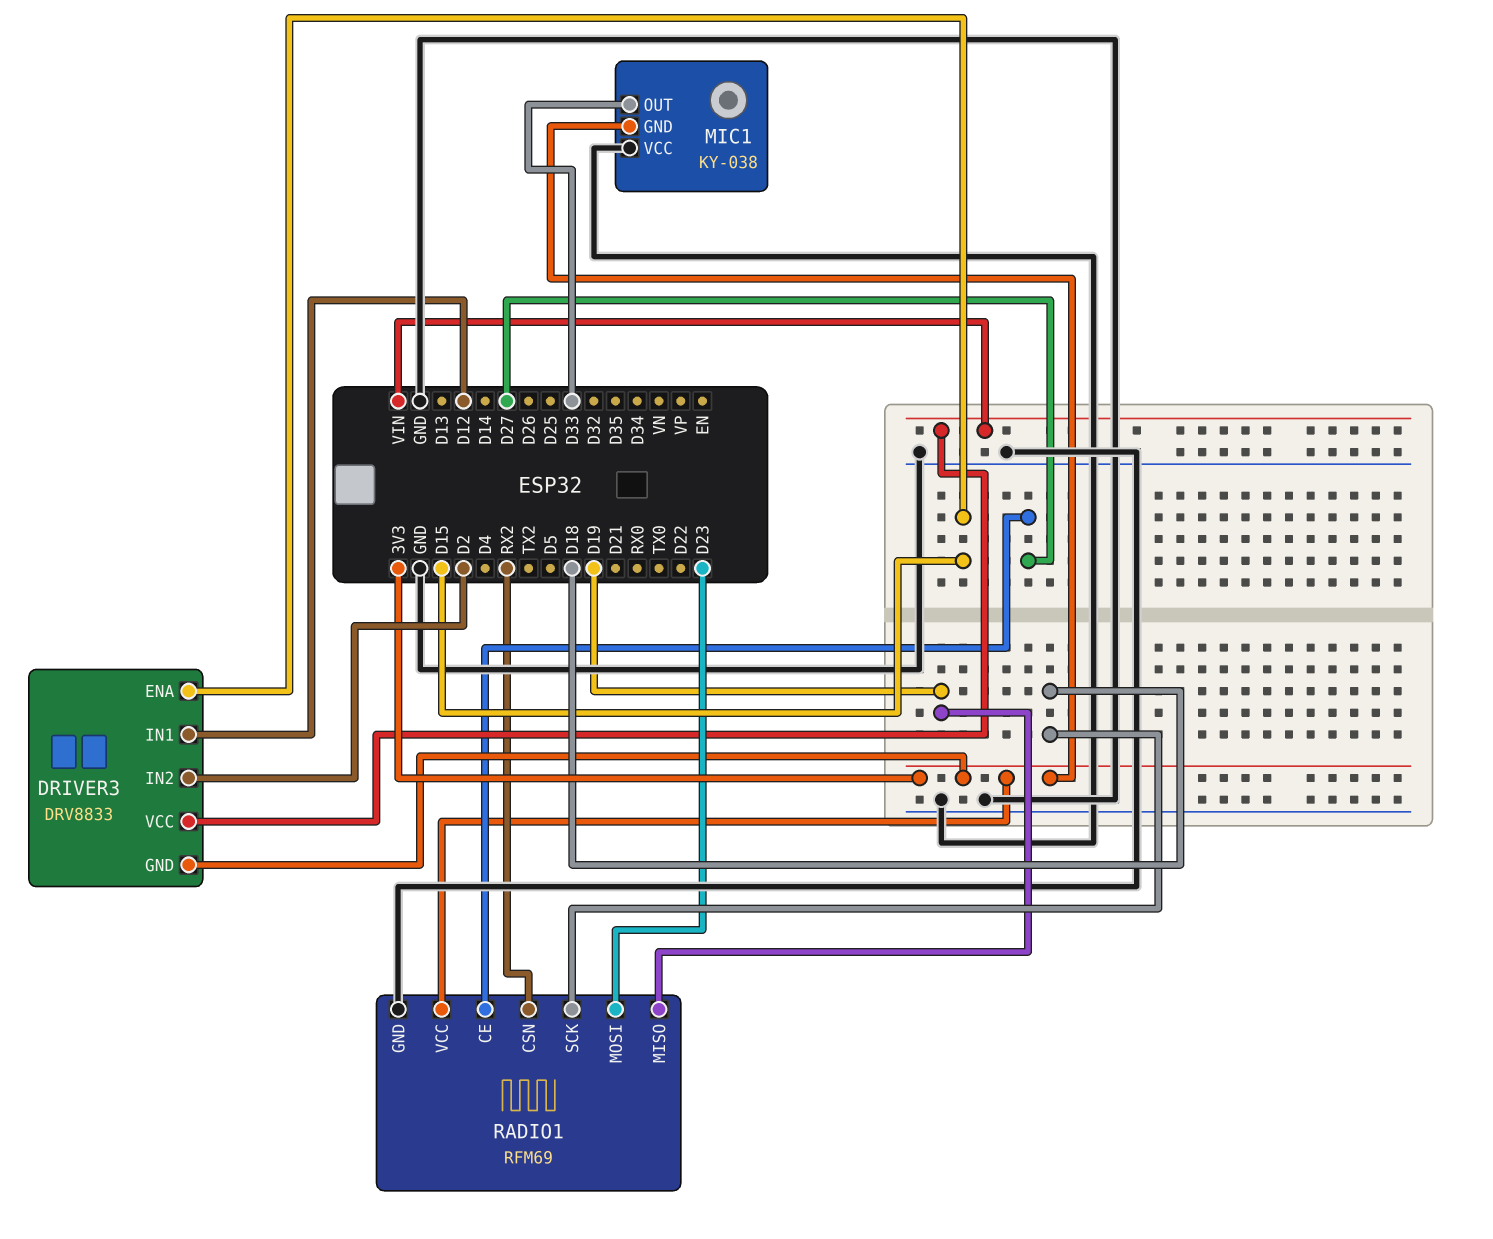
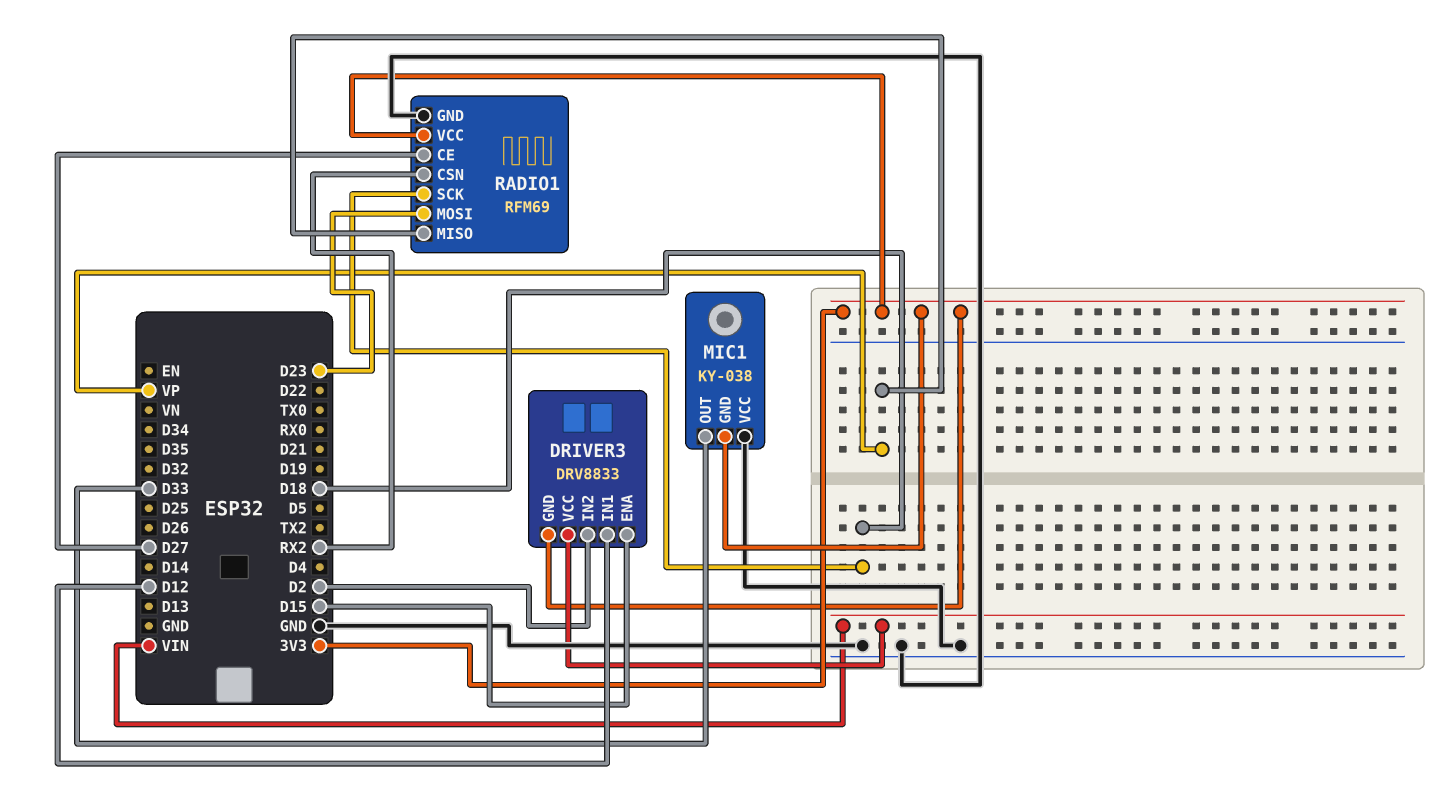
RADIO1 pin MISO: D19 -> VP

